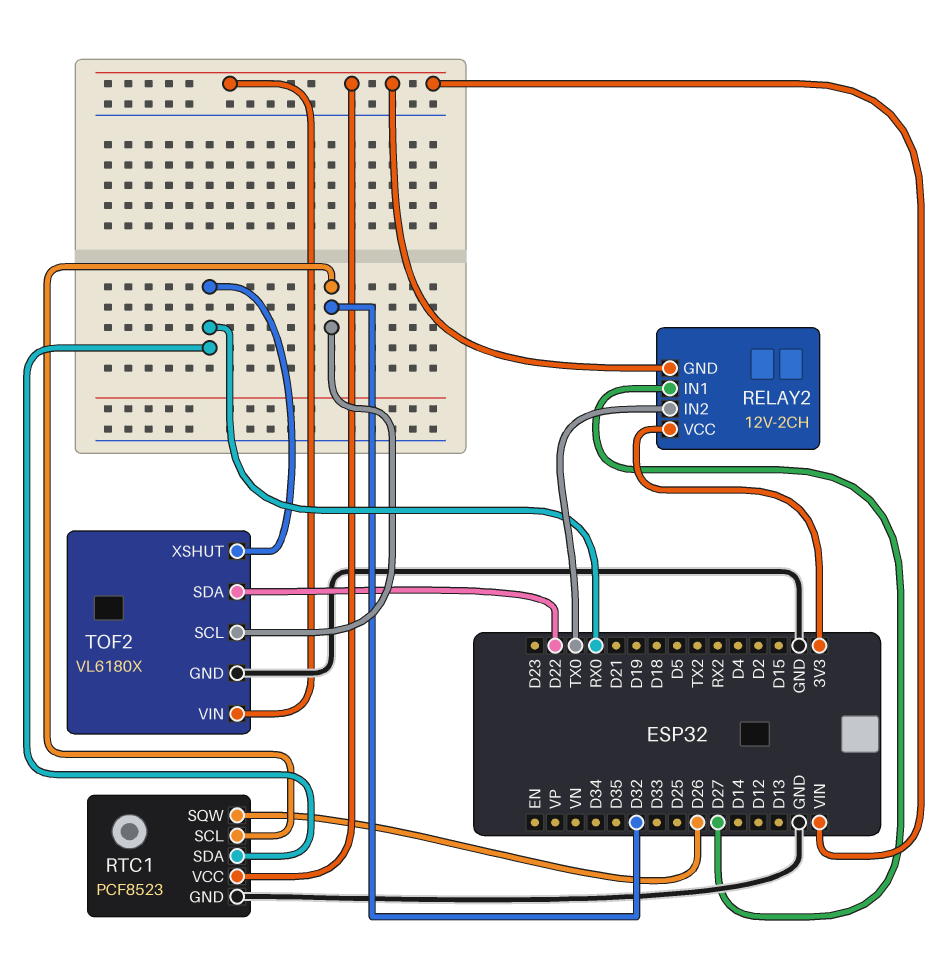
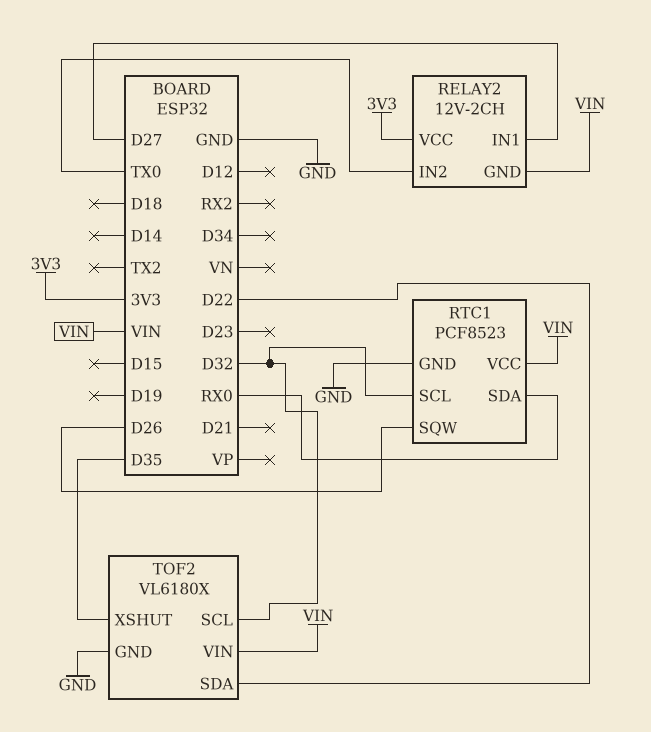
TOF2 pin XSHUT: RX0 -> D35

